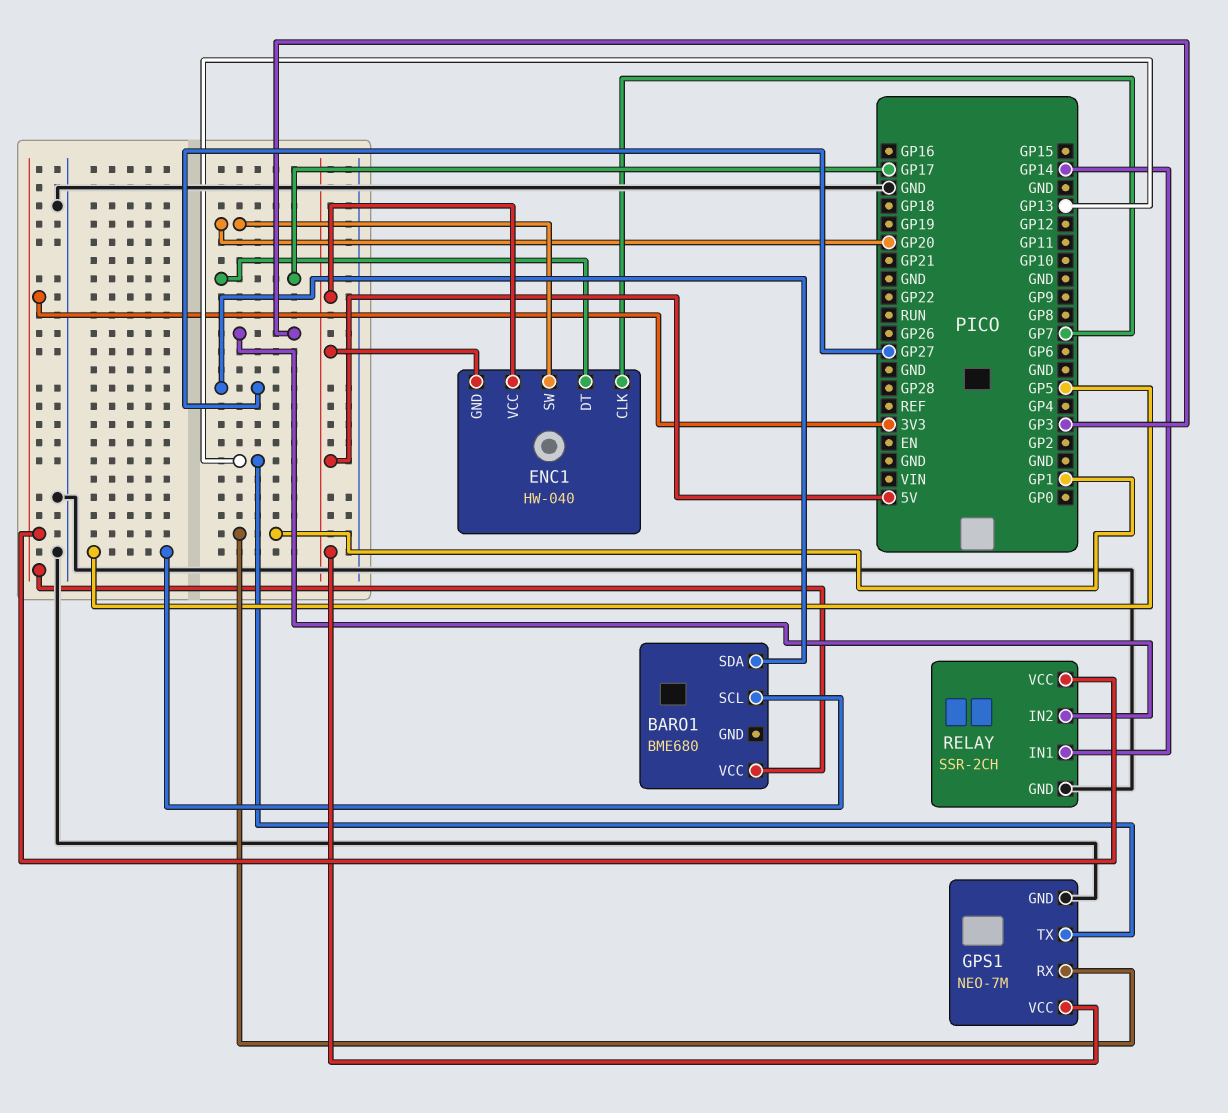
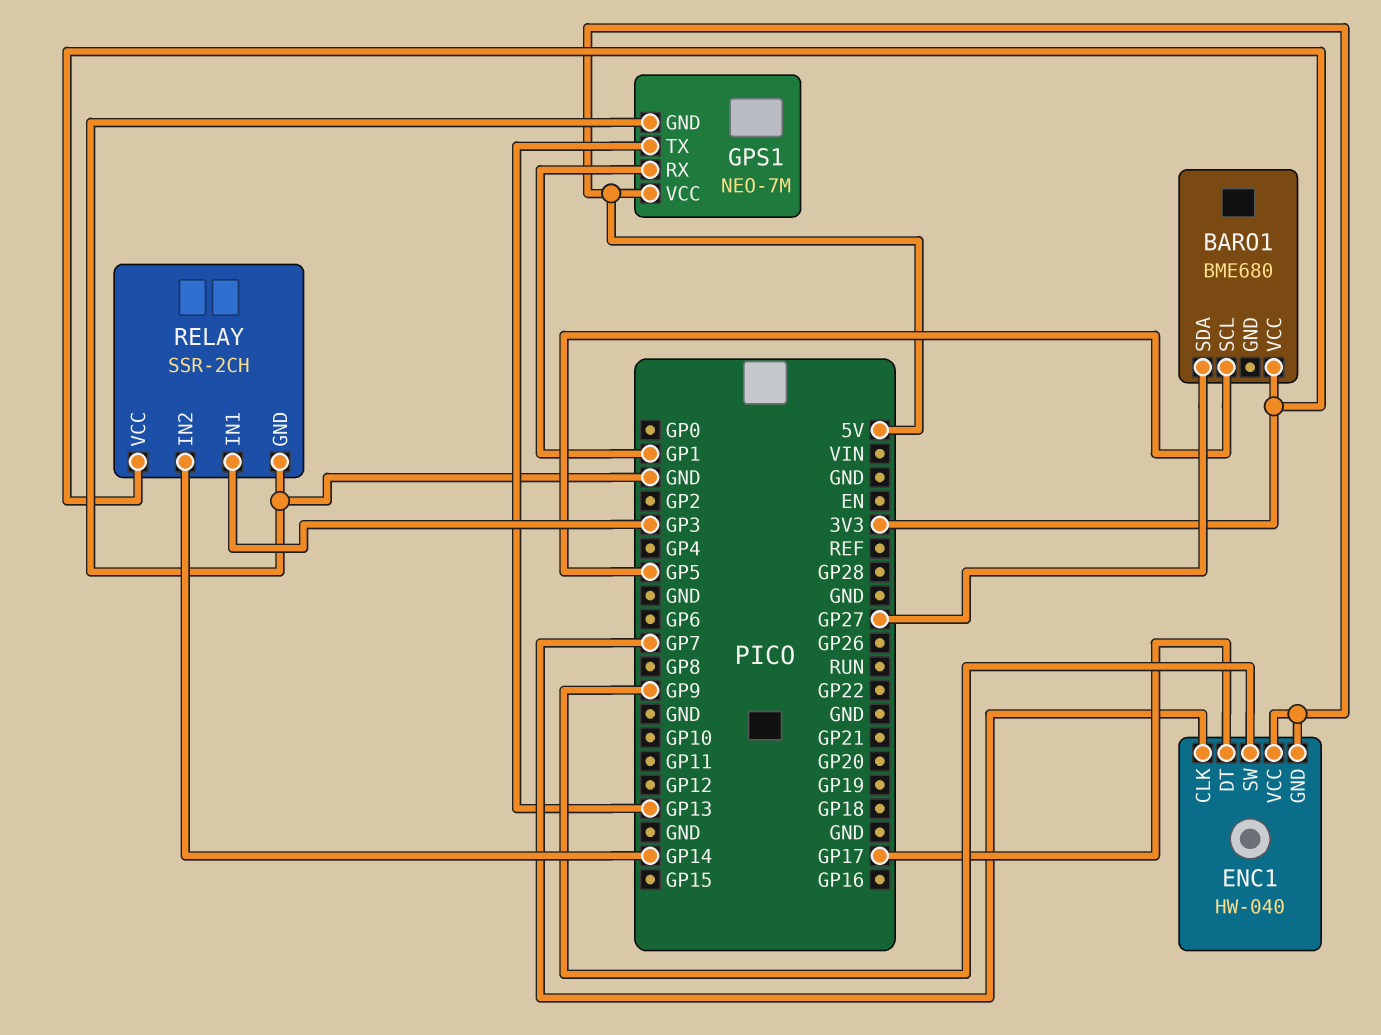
ENC1 pin SW: GP20 -> GP9
RELAY pin IN1: GP14 -> GP3
RELAY pin IN2: GP3 -> GP14

